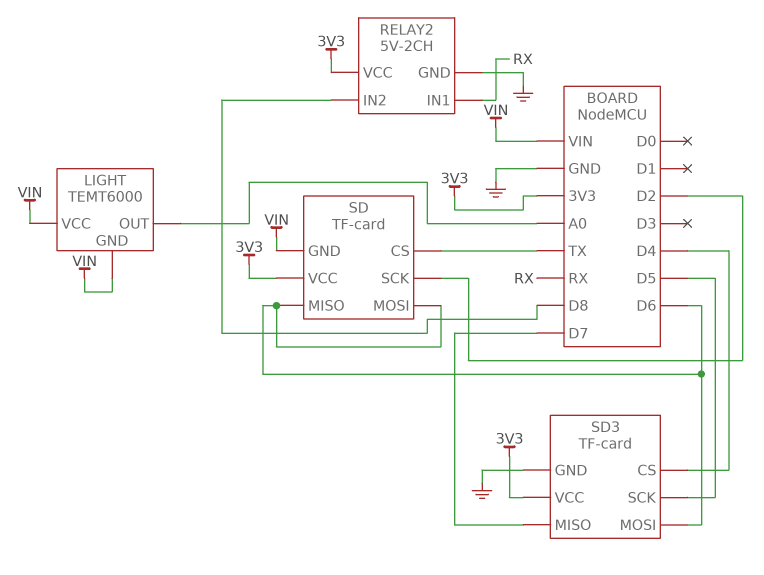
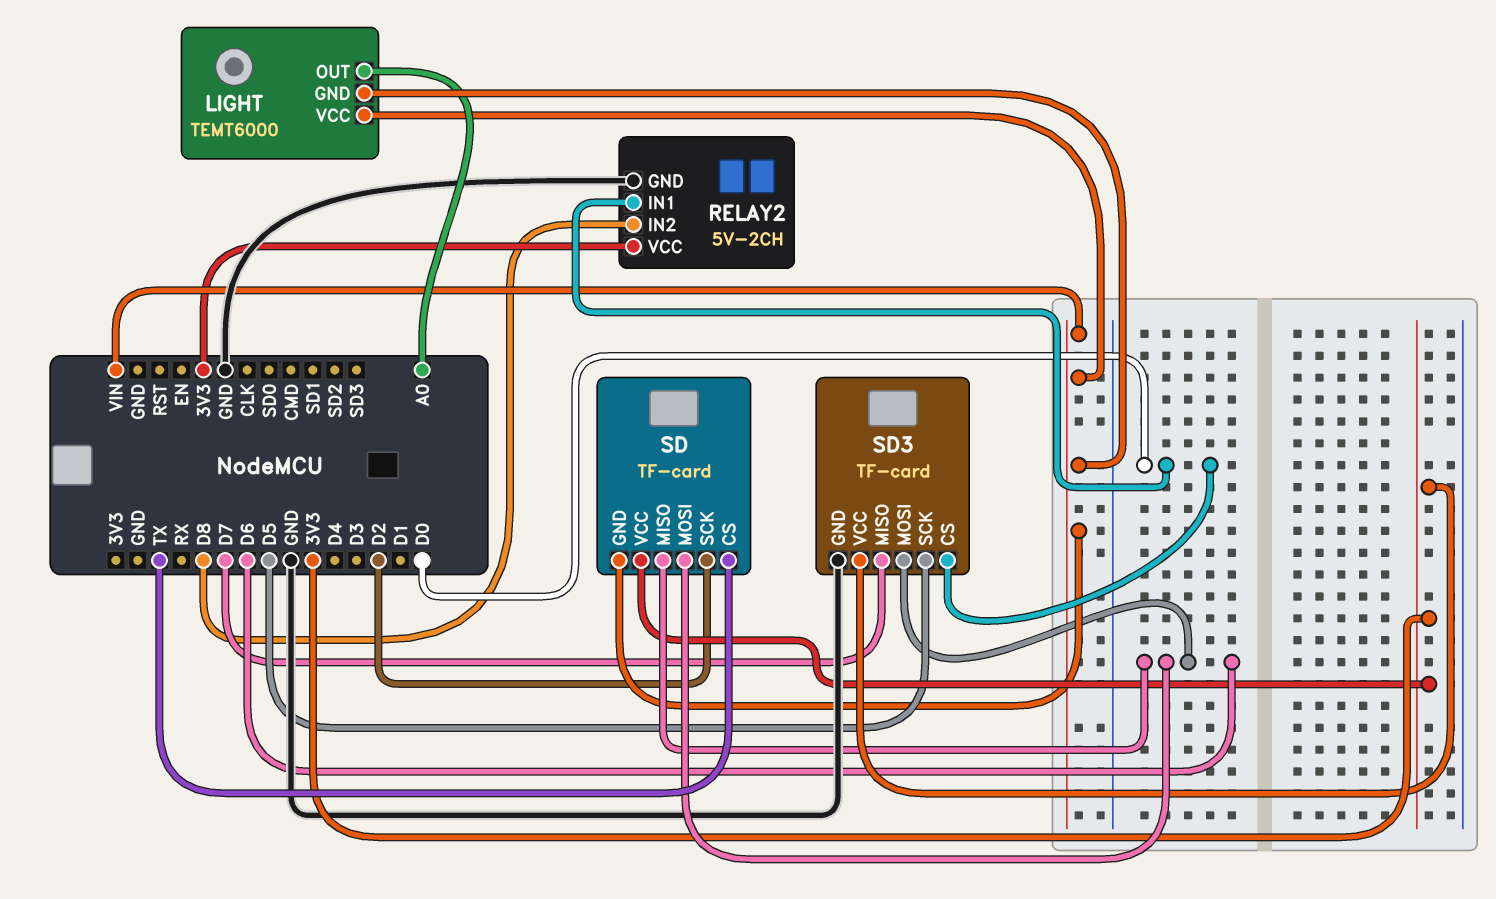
RELAY2 pin IN1: RX -> D0
SD3 pin CS: D4 -> D0

